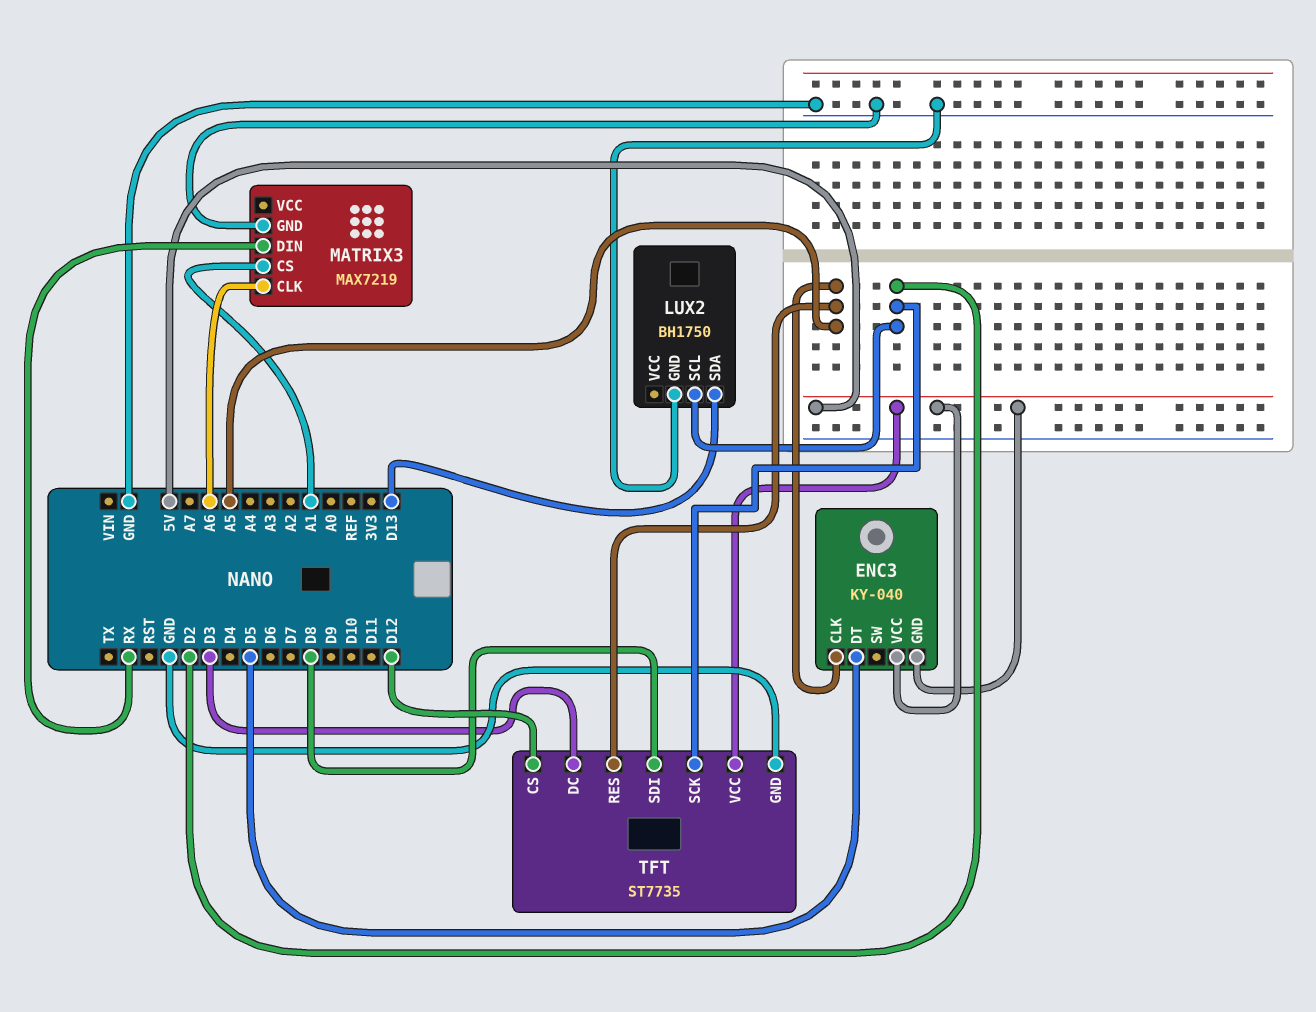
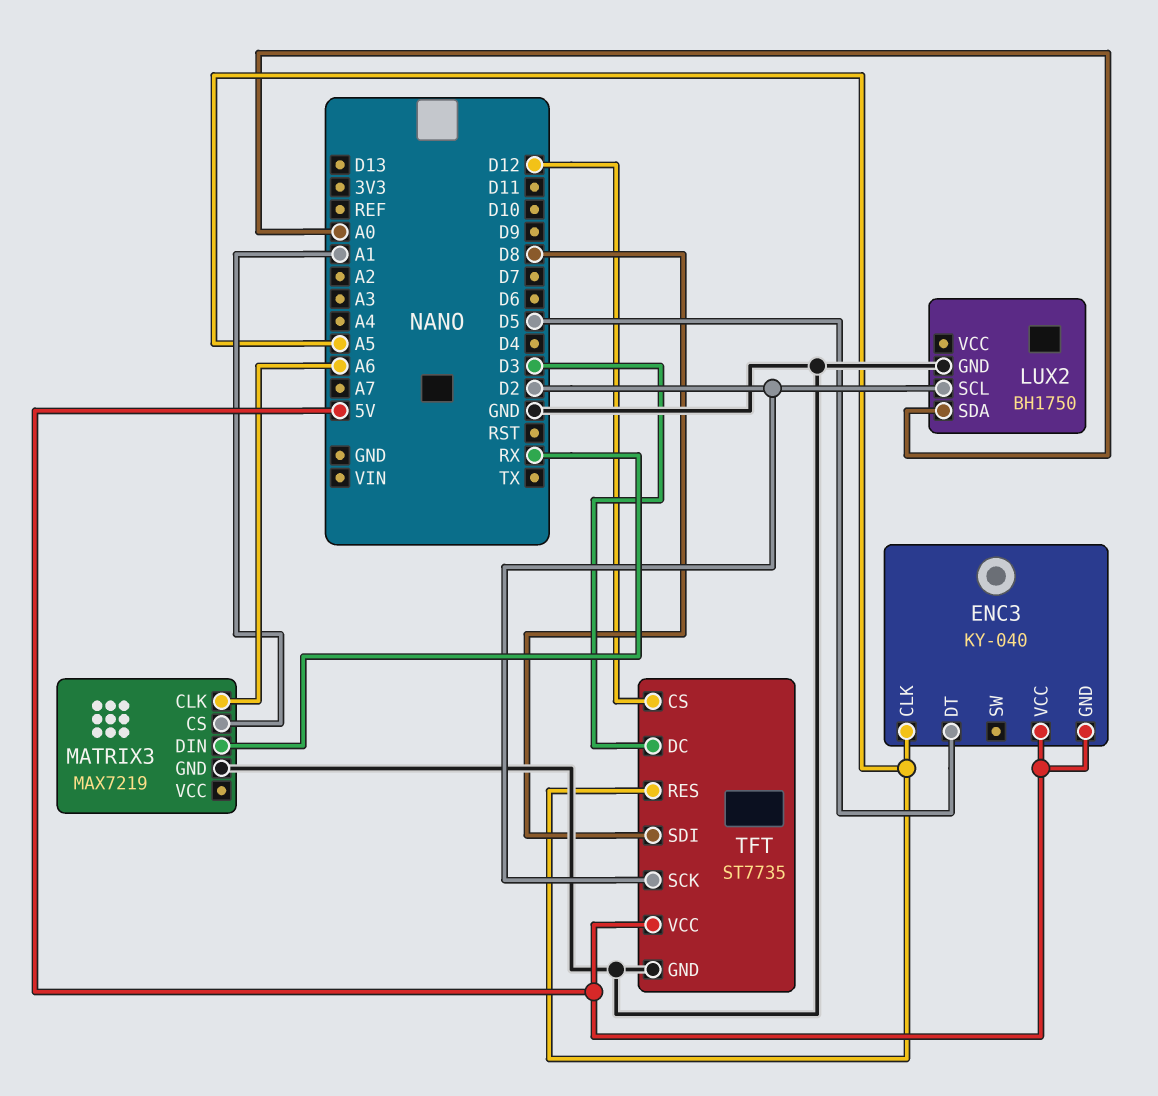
LUX2 pin SDA: D13 -> A0

